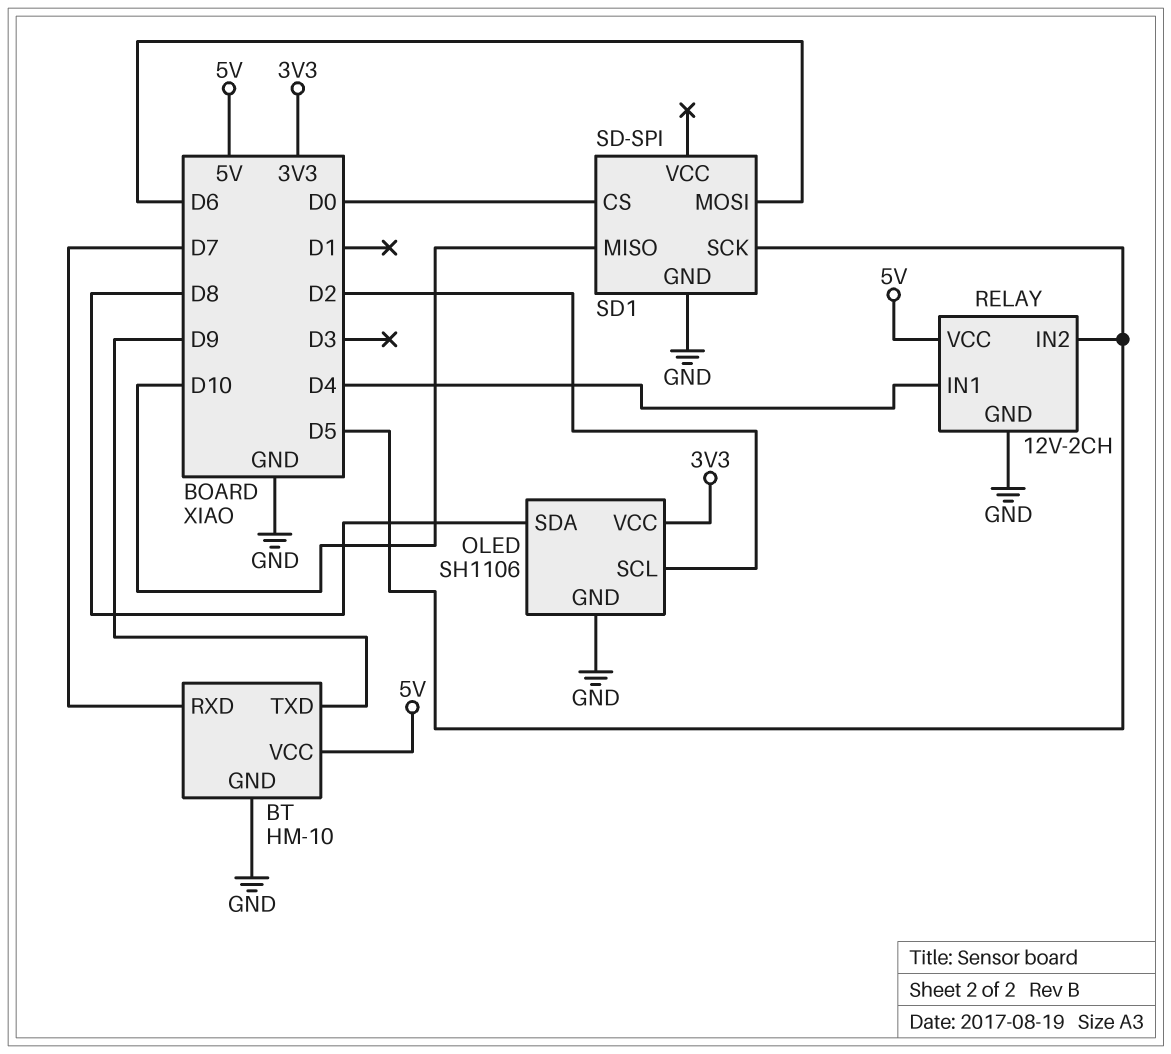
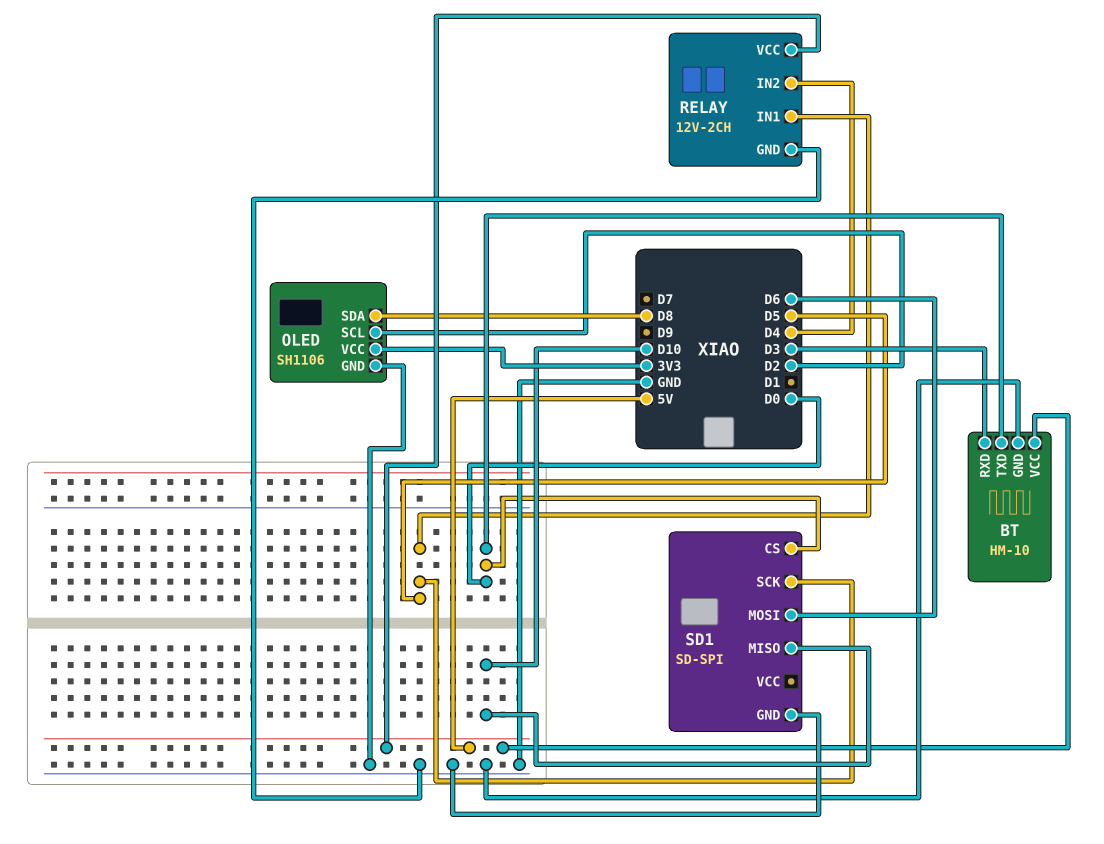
BT pin RXD: D7 -> D3
BT pin TXD: D9 -> D0
RELAY pin IN1: D4 -> D5
RELAY pin IN2: D5 -> D4

